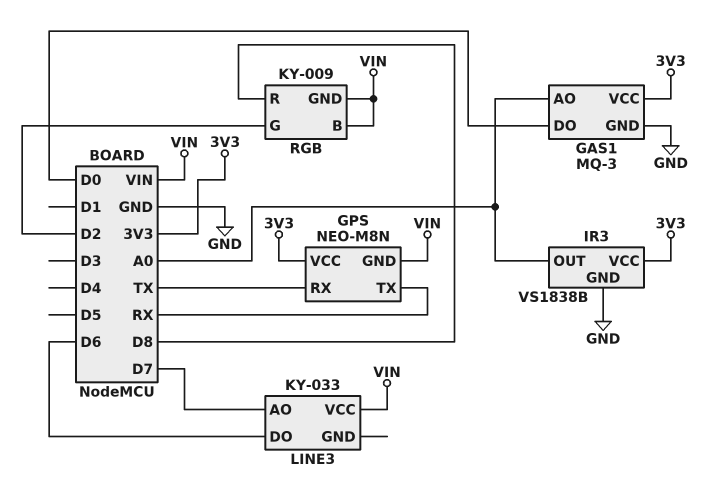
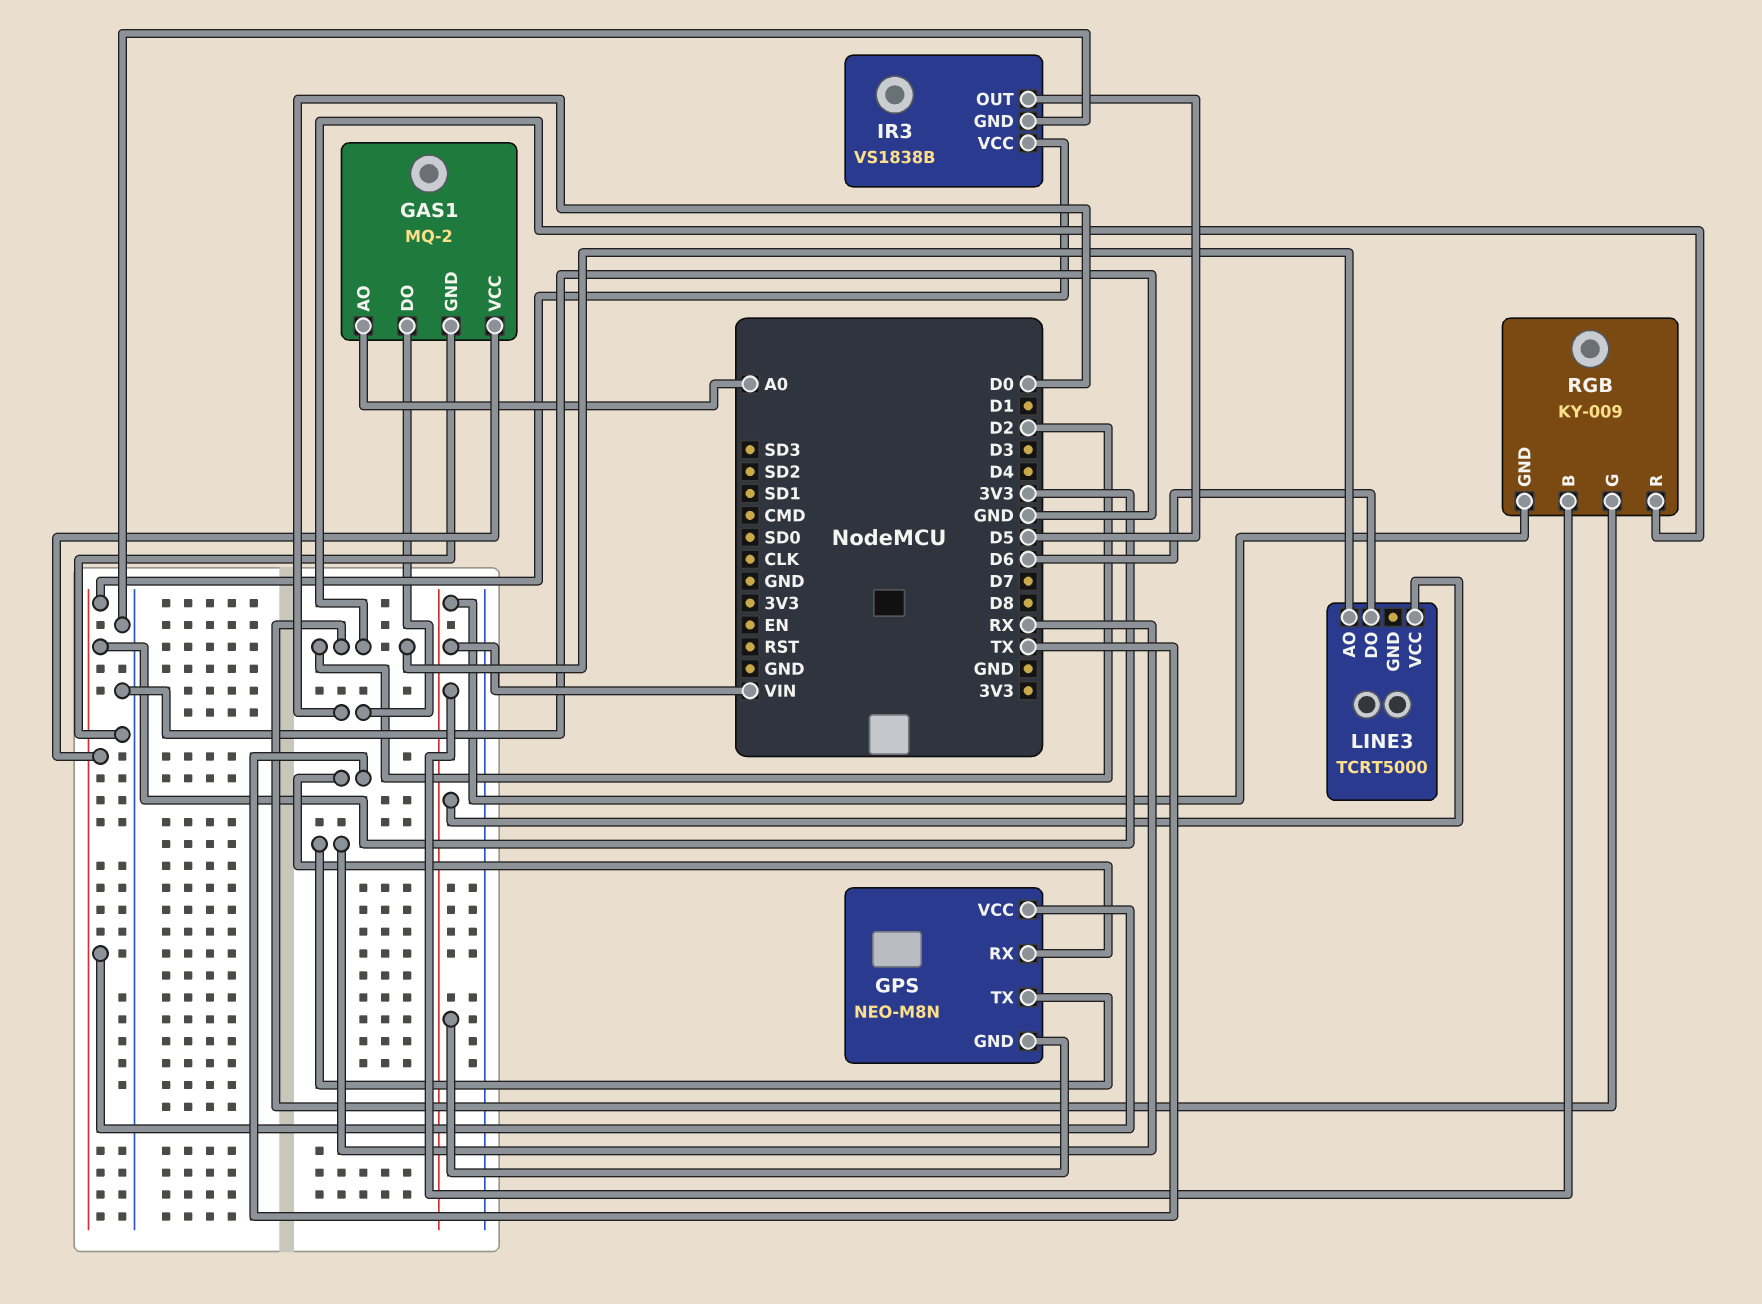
GAS1: MQ-3 -> MQ-2
IR3 pin OUT: A0 -> D5
LINE3: KY-033 -> TCRT5000
LINE3 pin AO: D7 -> D2
RGB pin R: D8 -> D2

